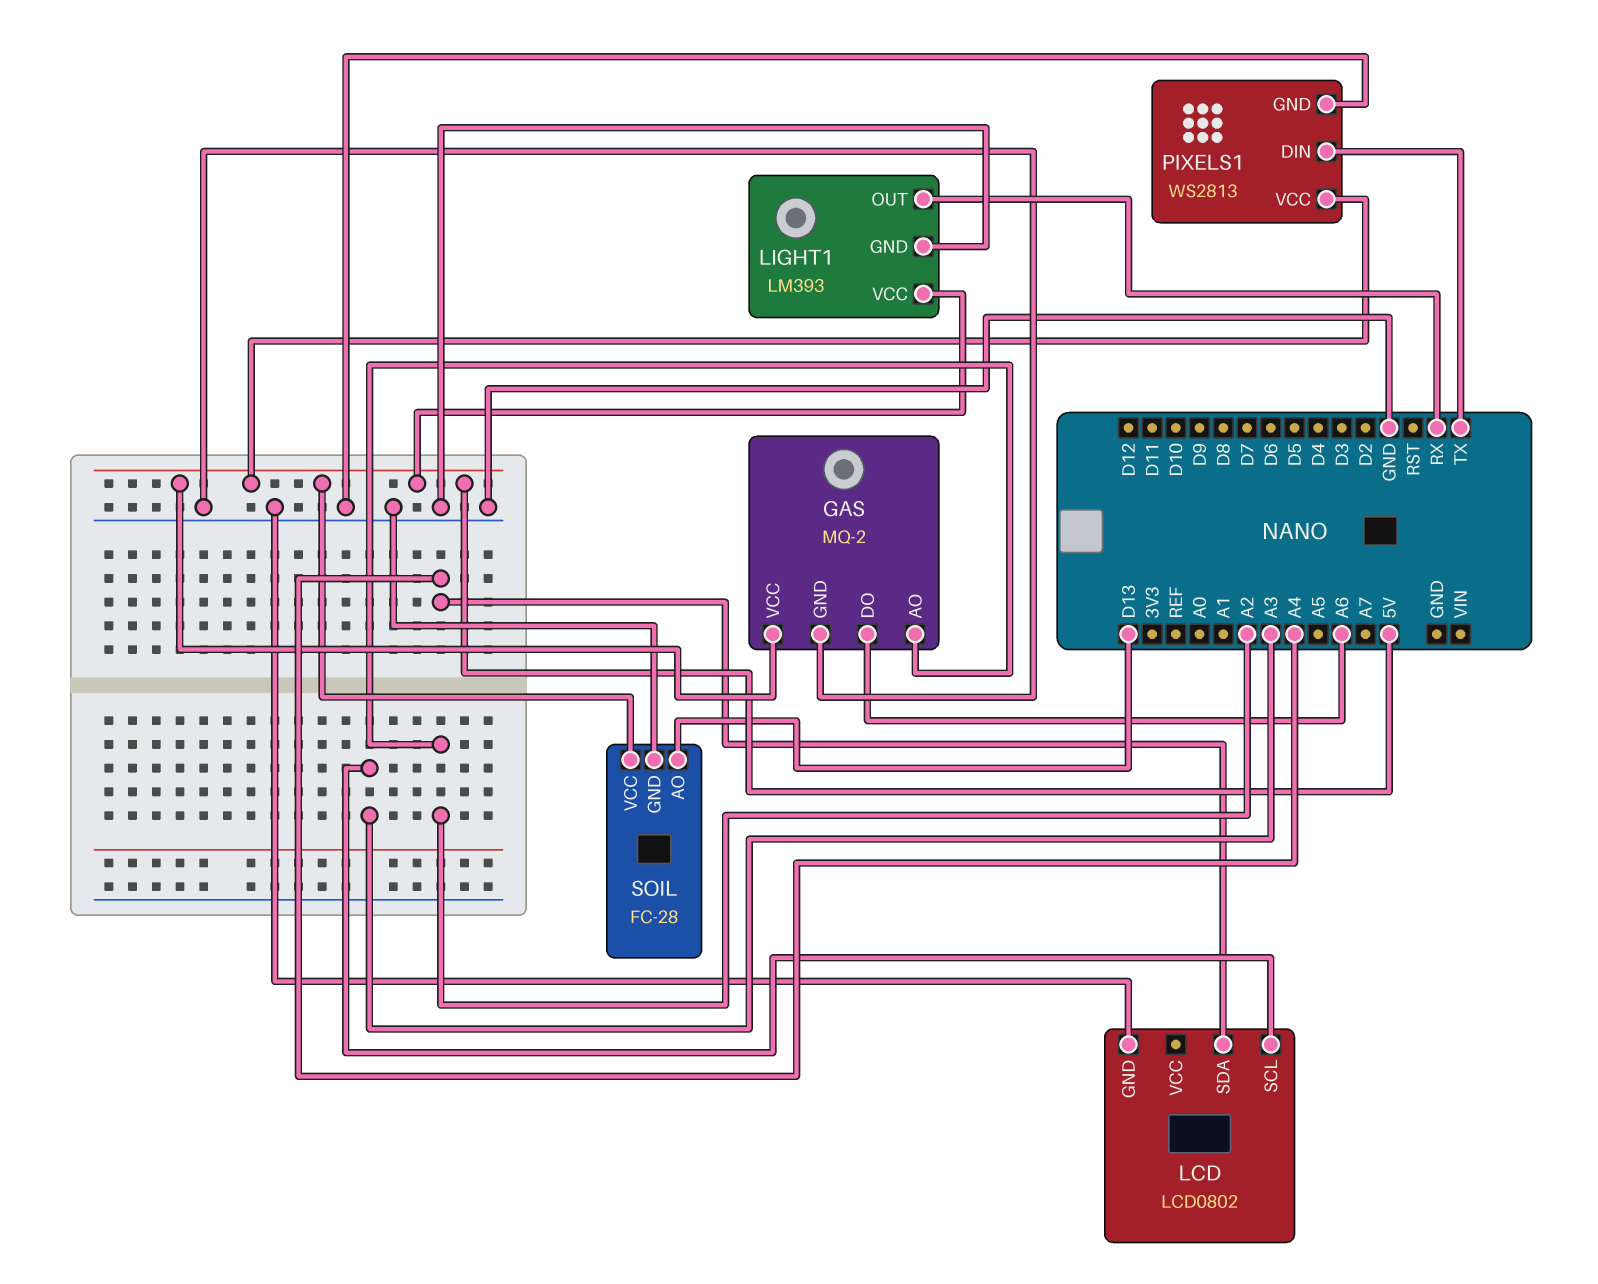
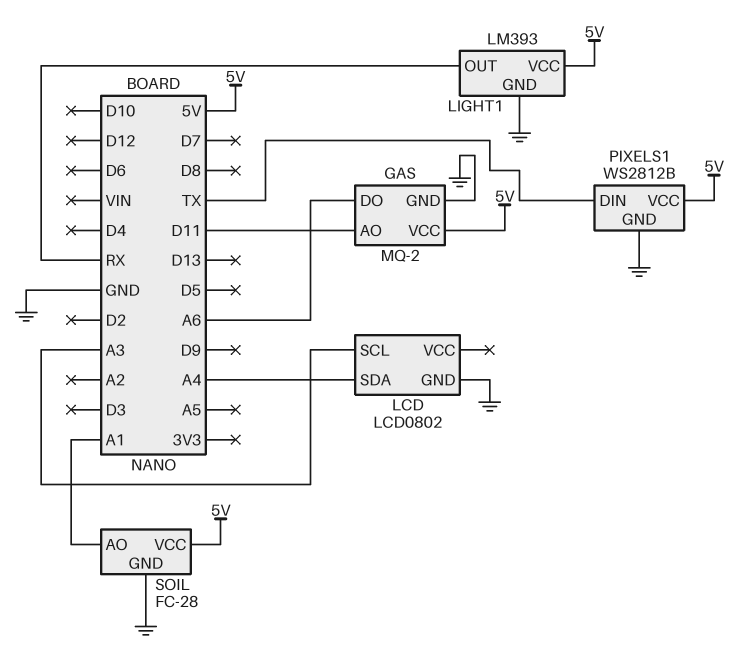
GAS pin AO: A2 -> D11
PIXELS1: WS2813 -> WS2812B
SOIL pin AO: D13 -> A1

